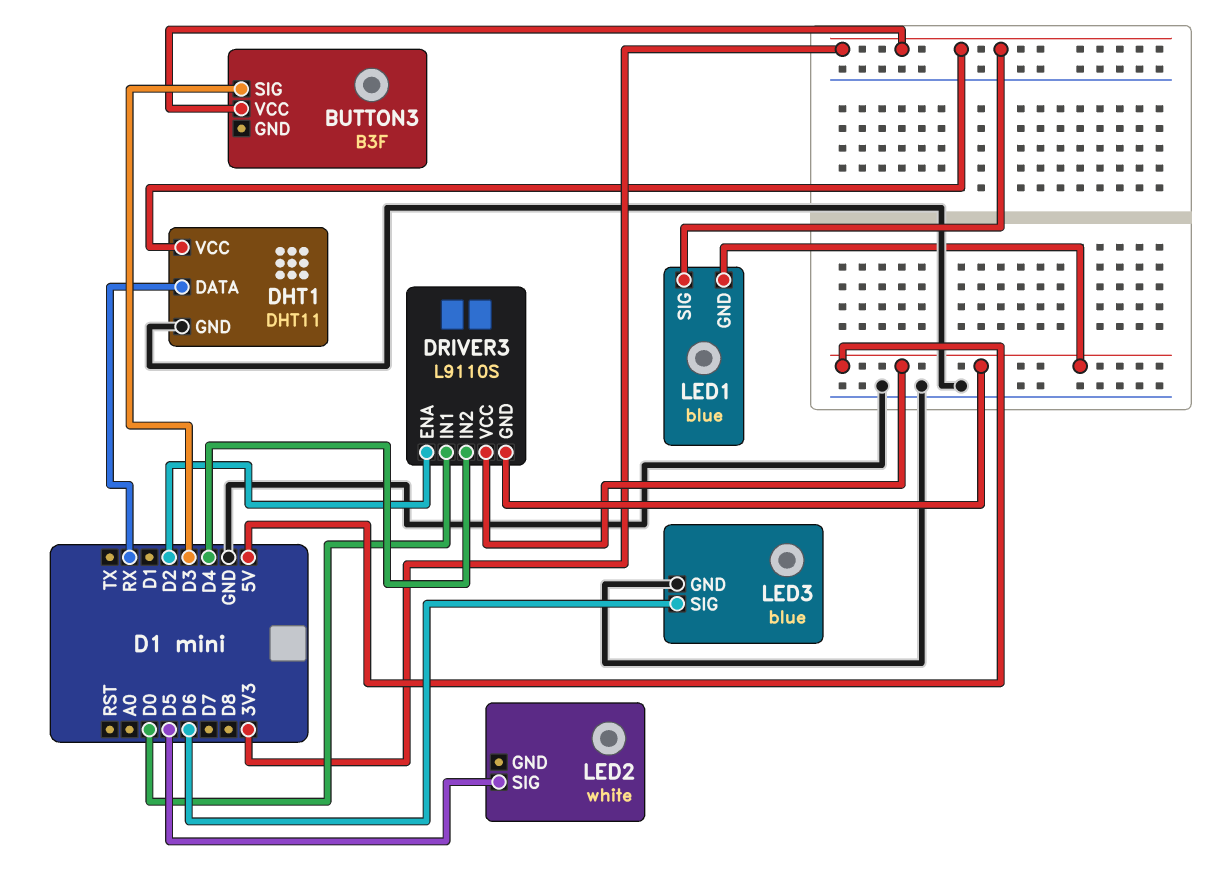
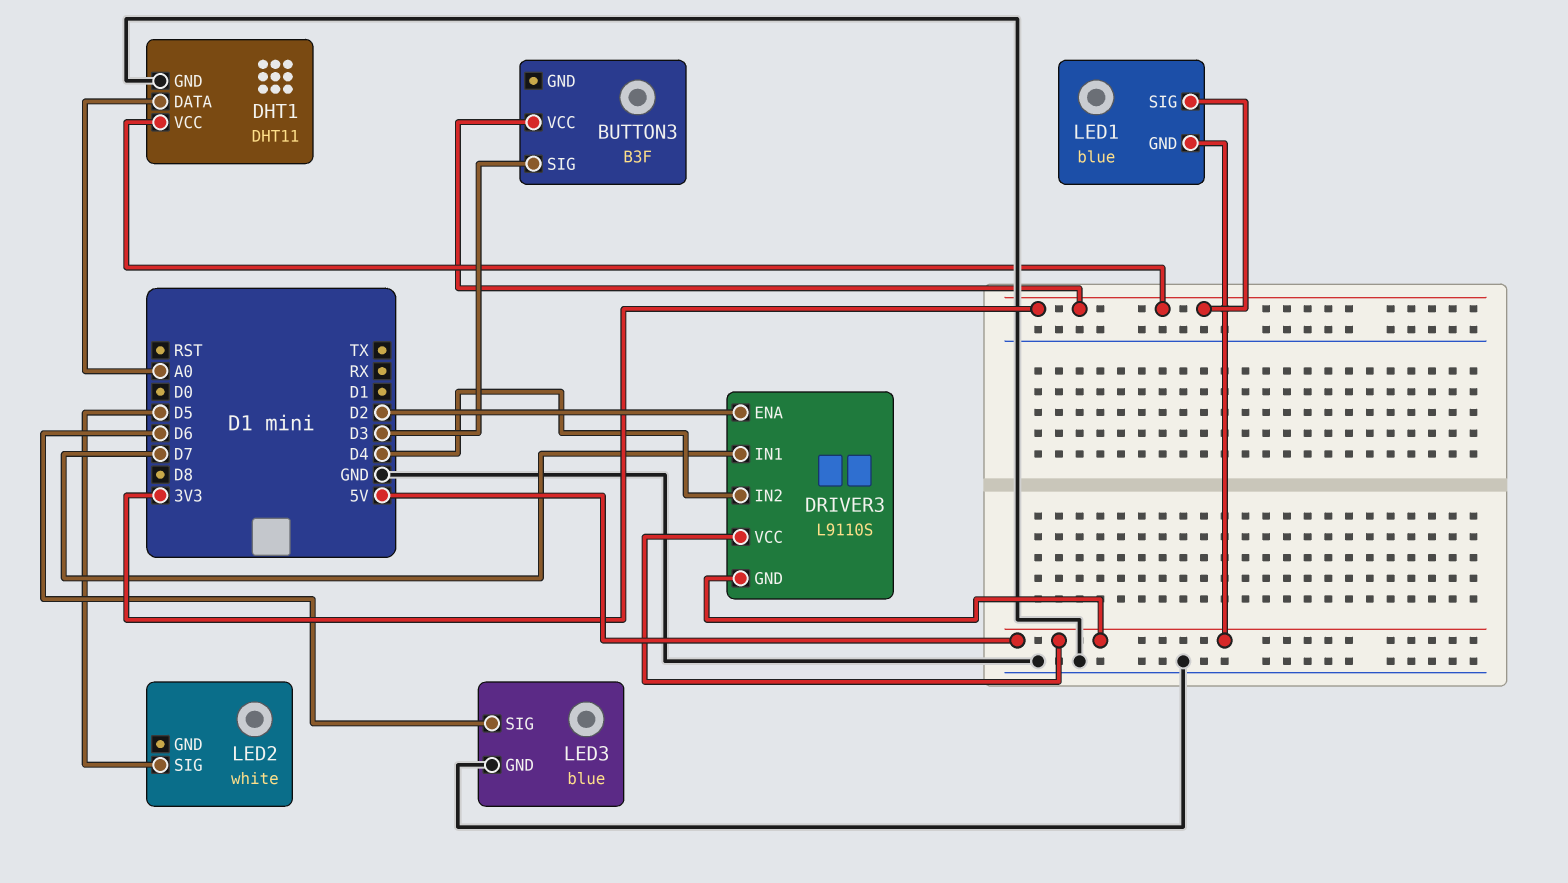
DHT1 pin DATA: RX -> A0
DRIVER3 pin IN1: D0 -> D7

